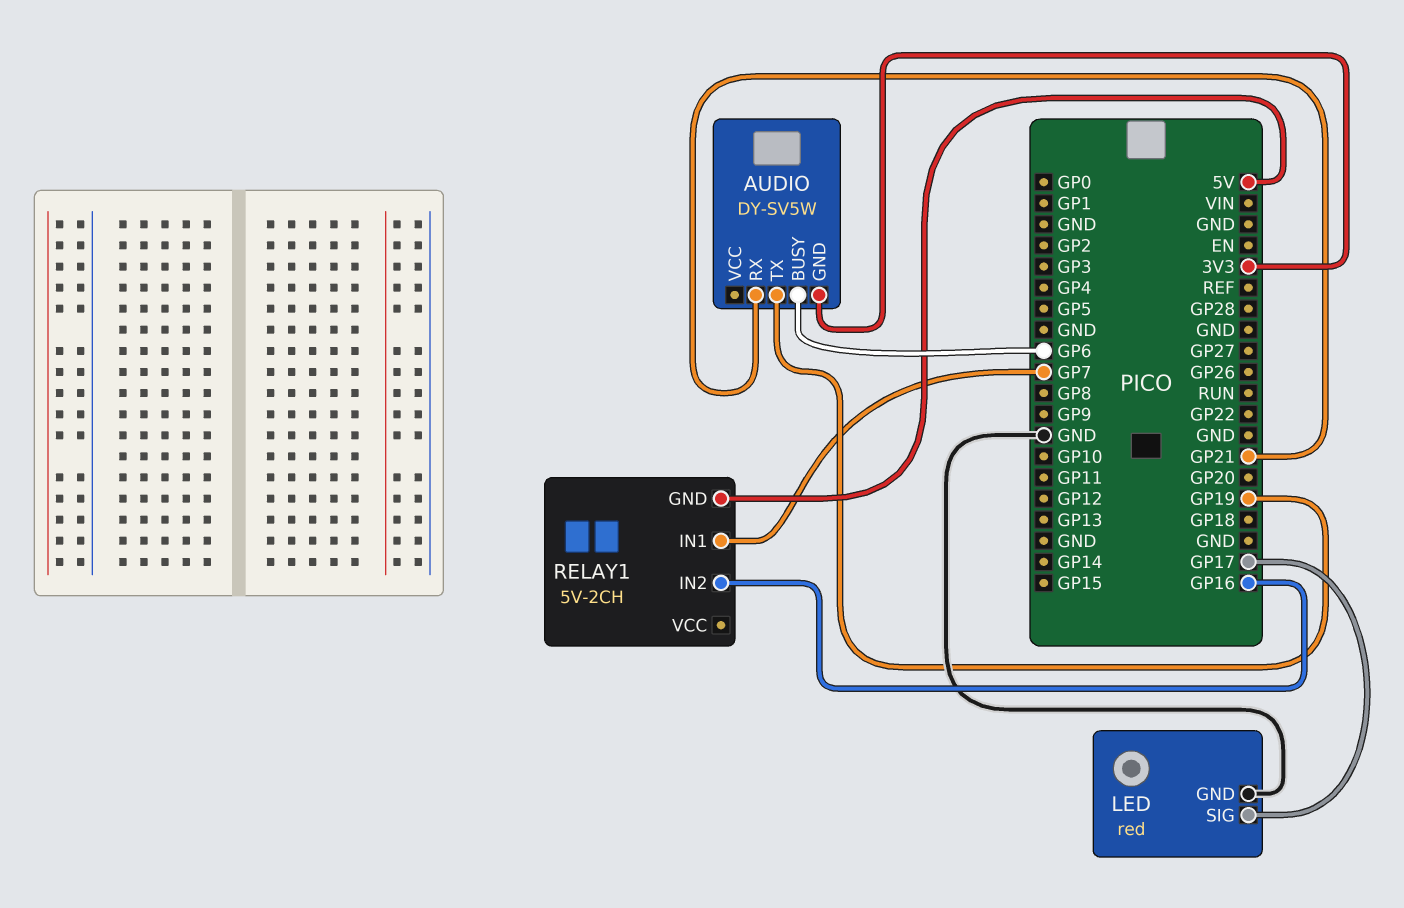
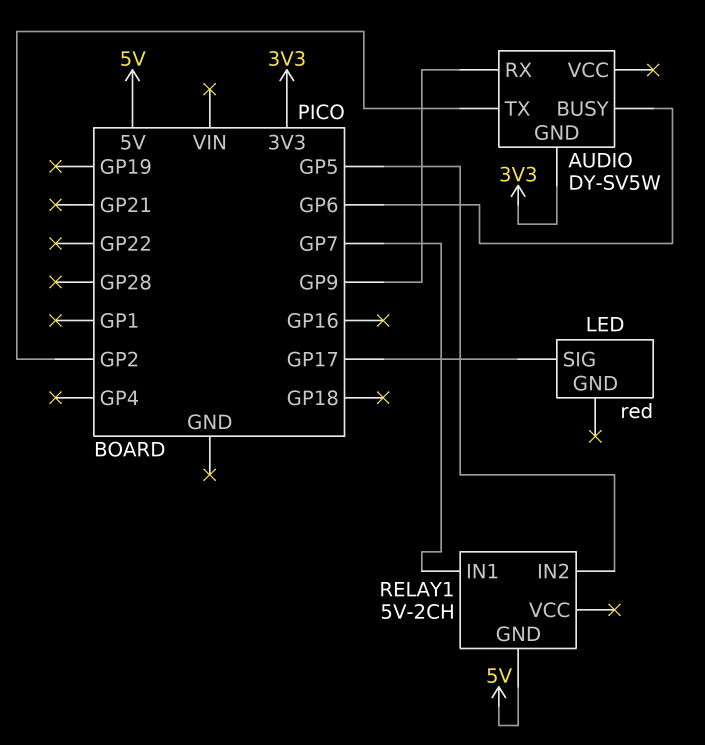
AUDIO pin RX: GP21 -> GP9
AUDIO pin TX: GP19 -> GP2
LED pin GND: GND -> none
RELAY1 pin IN2: GP16 -> GP5

